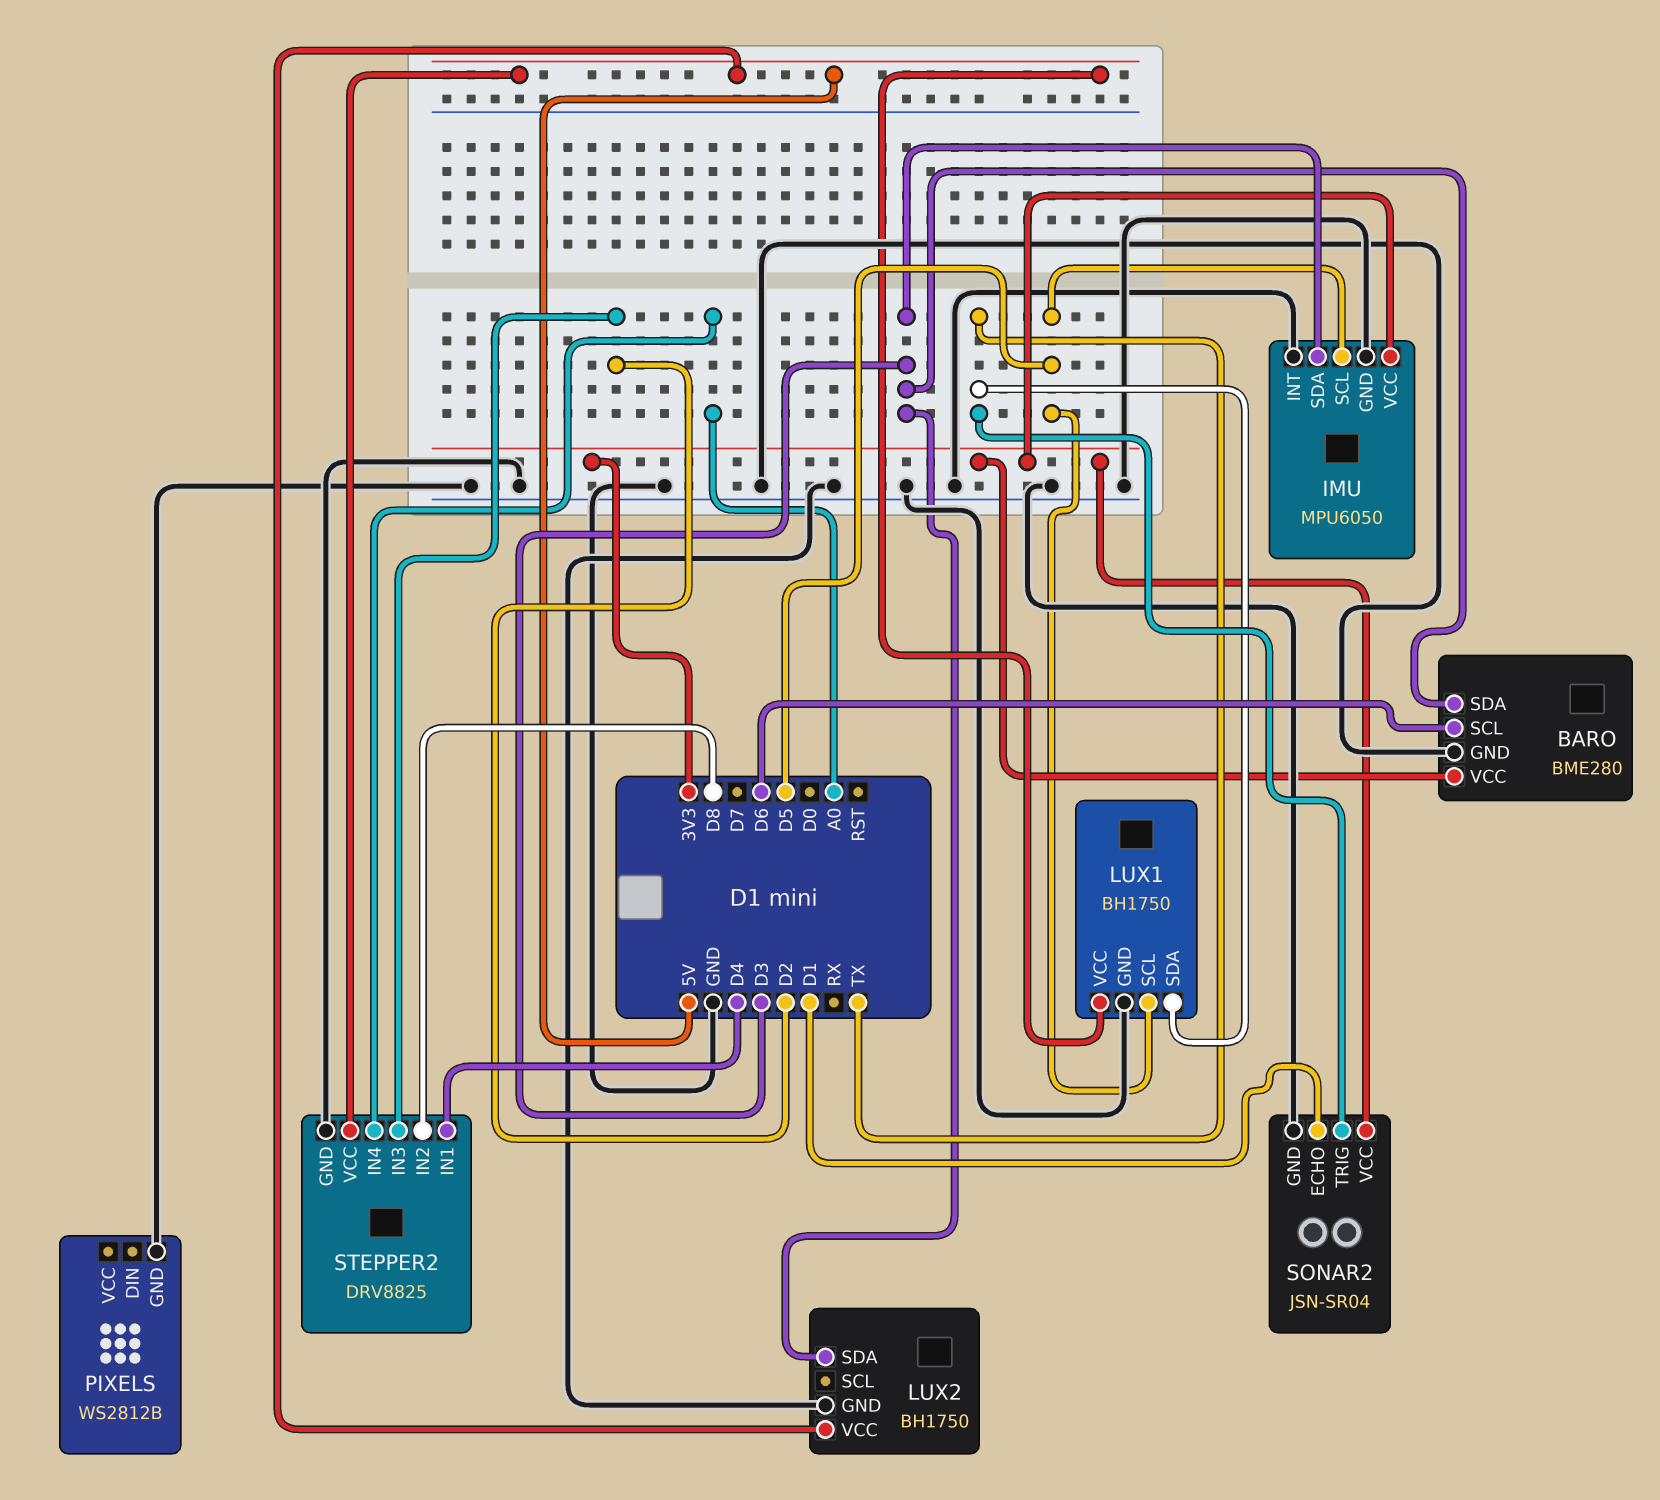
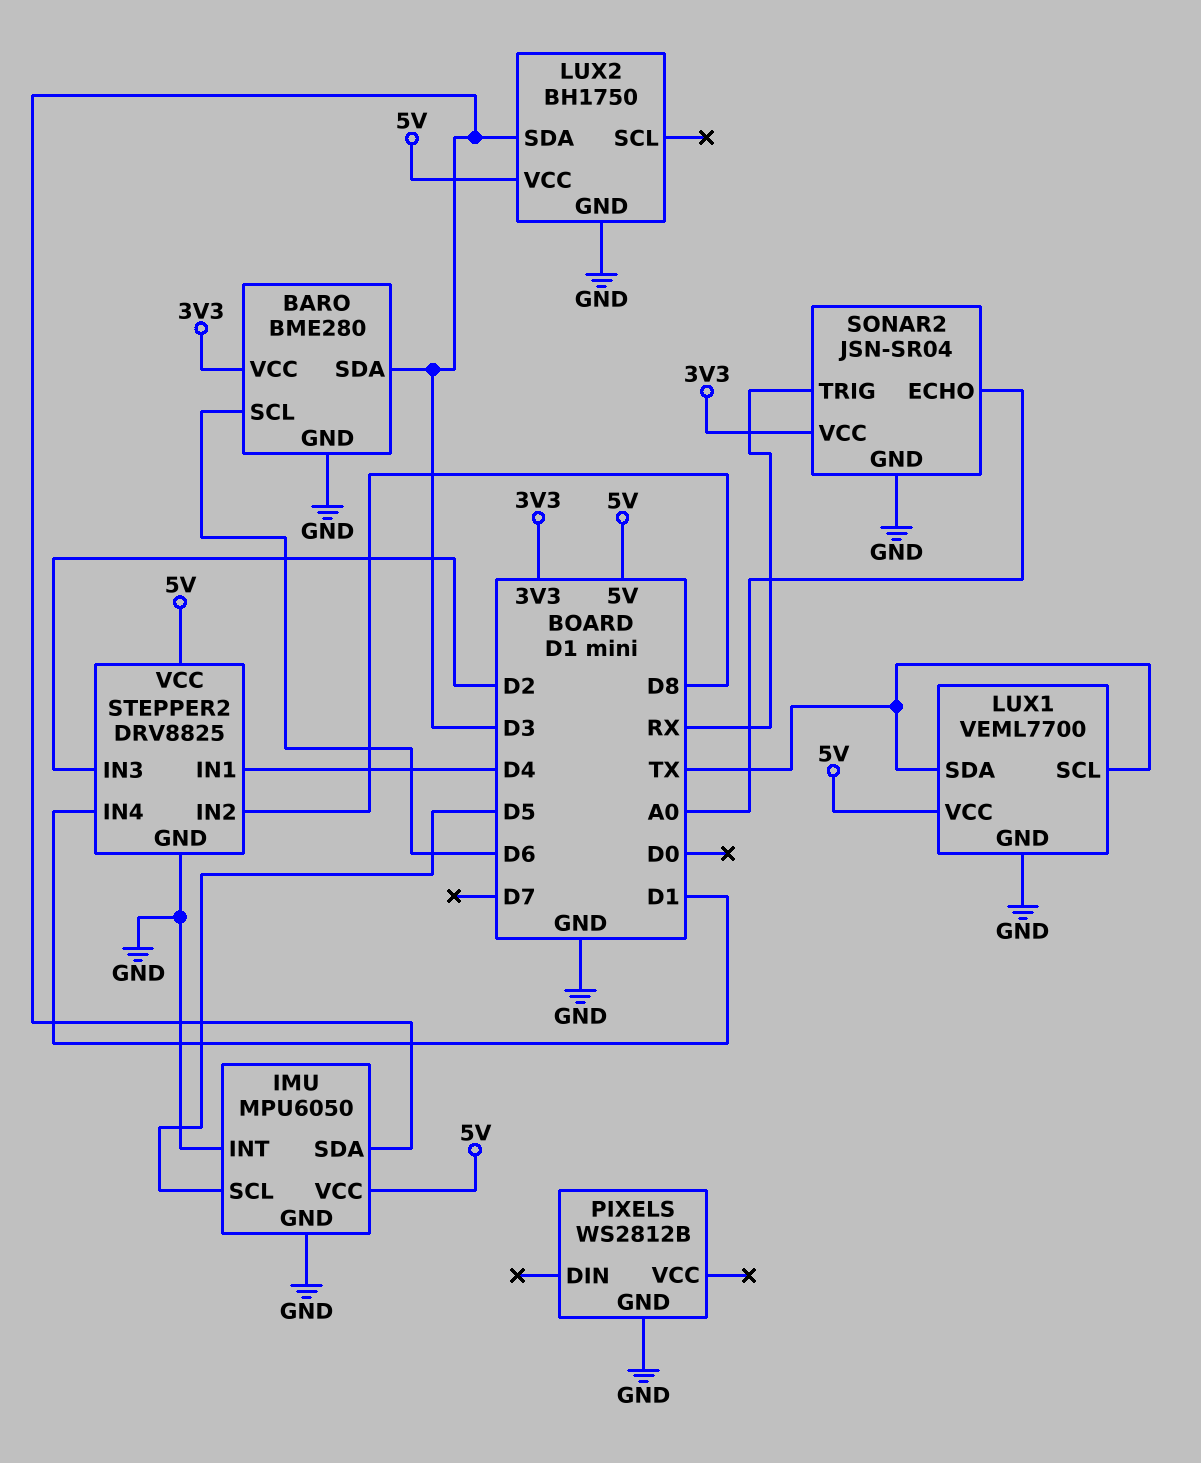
IMU pin VCC: 3V3 -> 5V
LUX1: BH1750 -> VEML7700
LUX1 pin SCL: D5 -> TX
SONAR2 pin ECHO: D1 -> A0
SONAR2 pin TRIG: TX -> RX
STEPPER2 pin IN4: A0 -> D1

